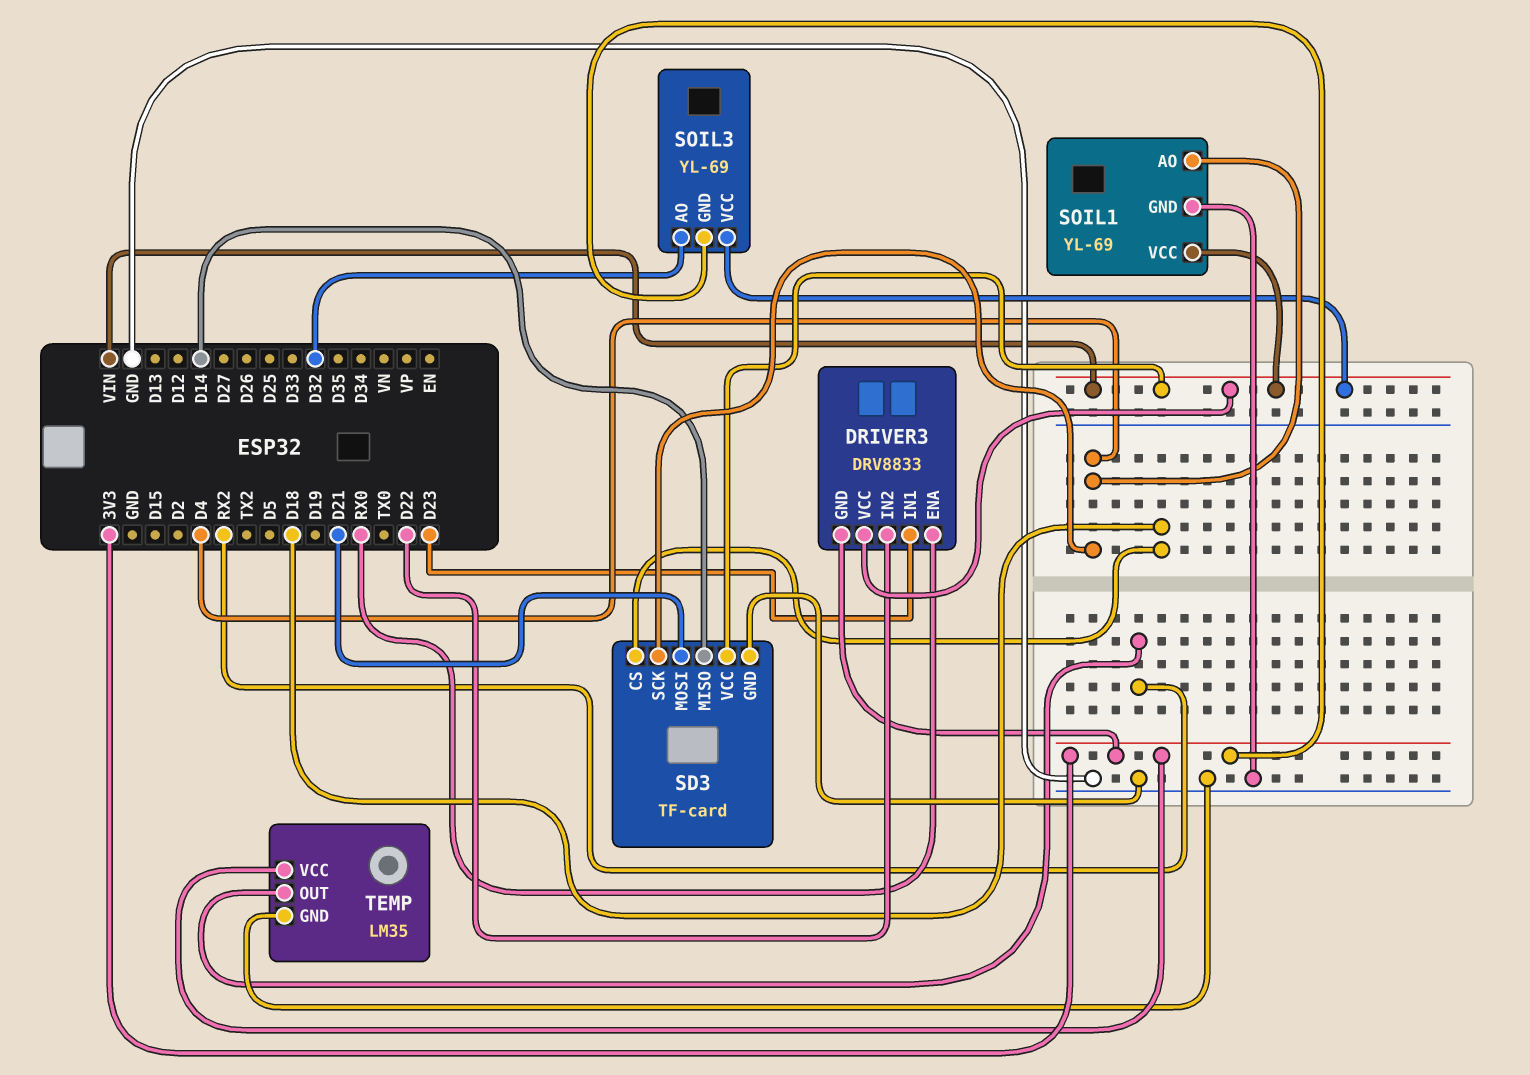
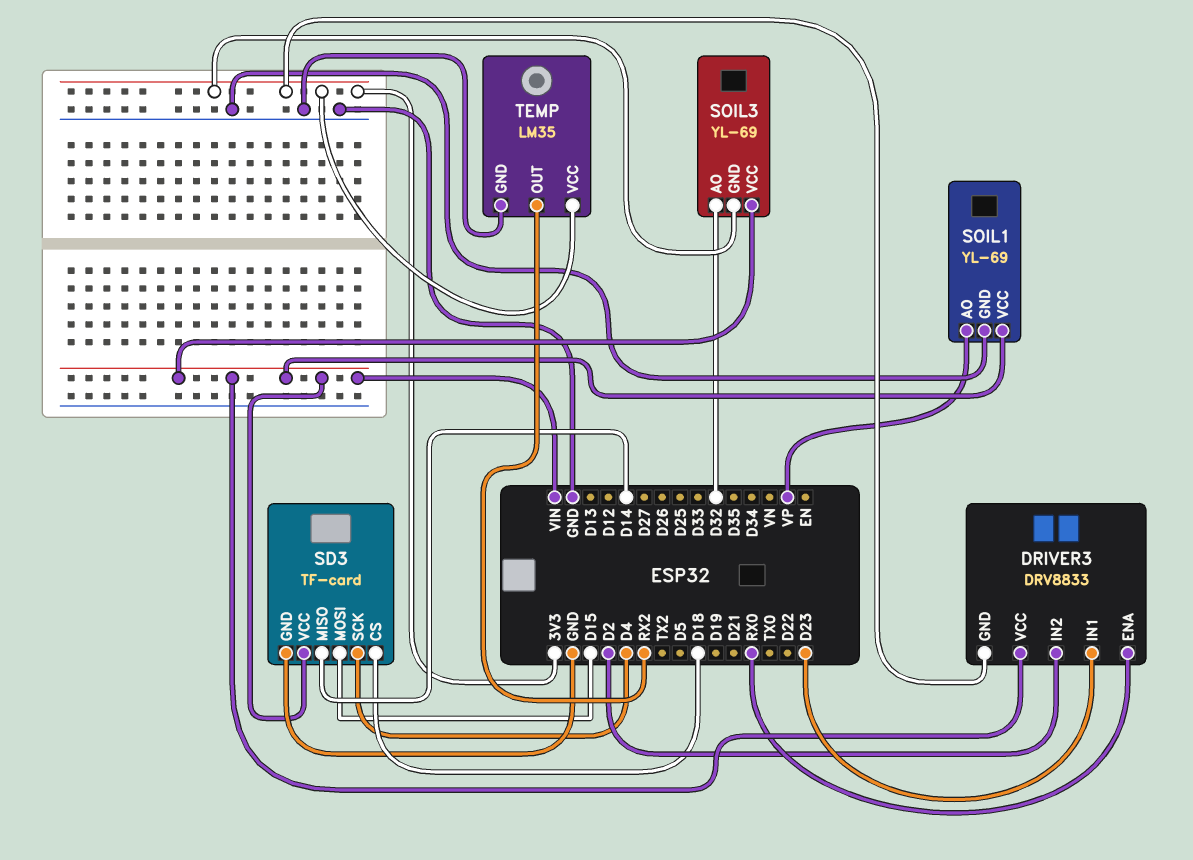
DRIVER3 pin IN2: D22 -> D2
SD3 pin MOSI: D21 -> D15
SOIL1 pin AO: D4 -> VP

